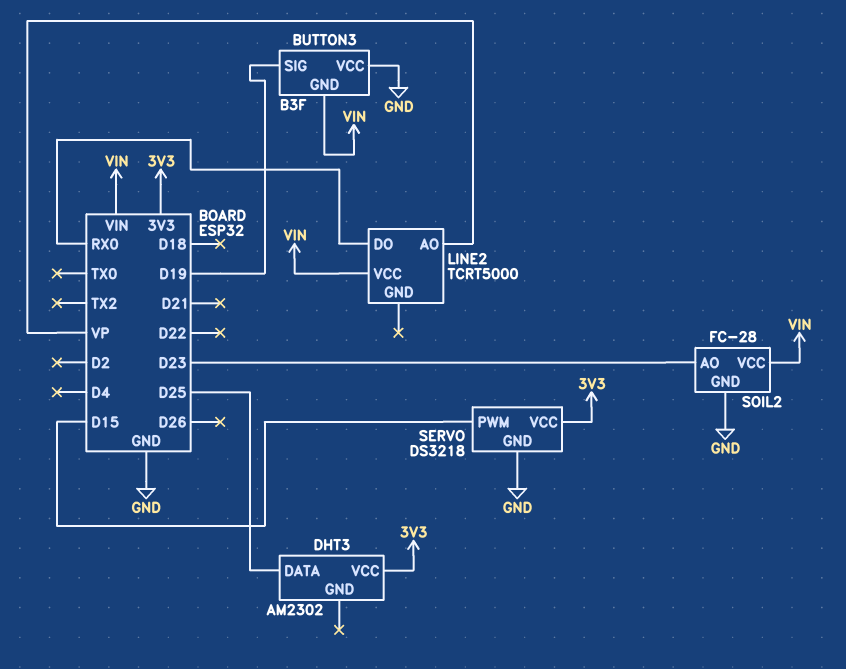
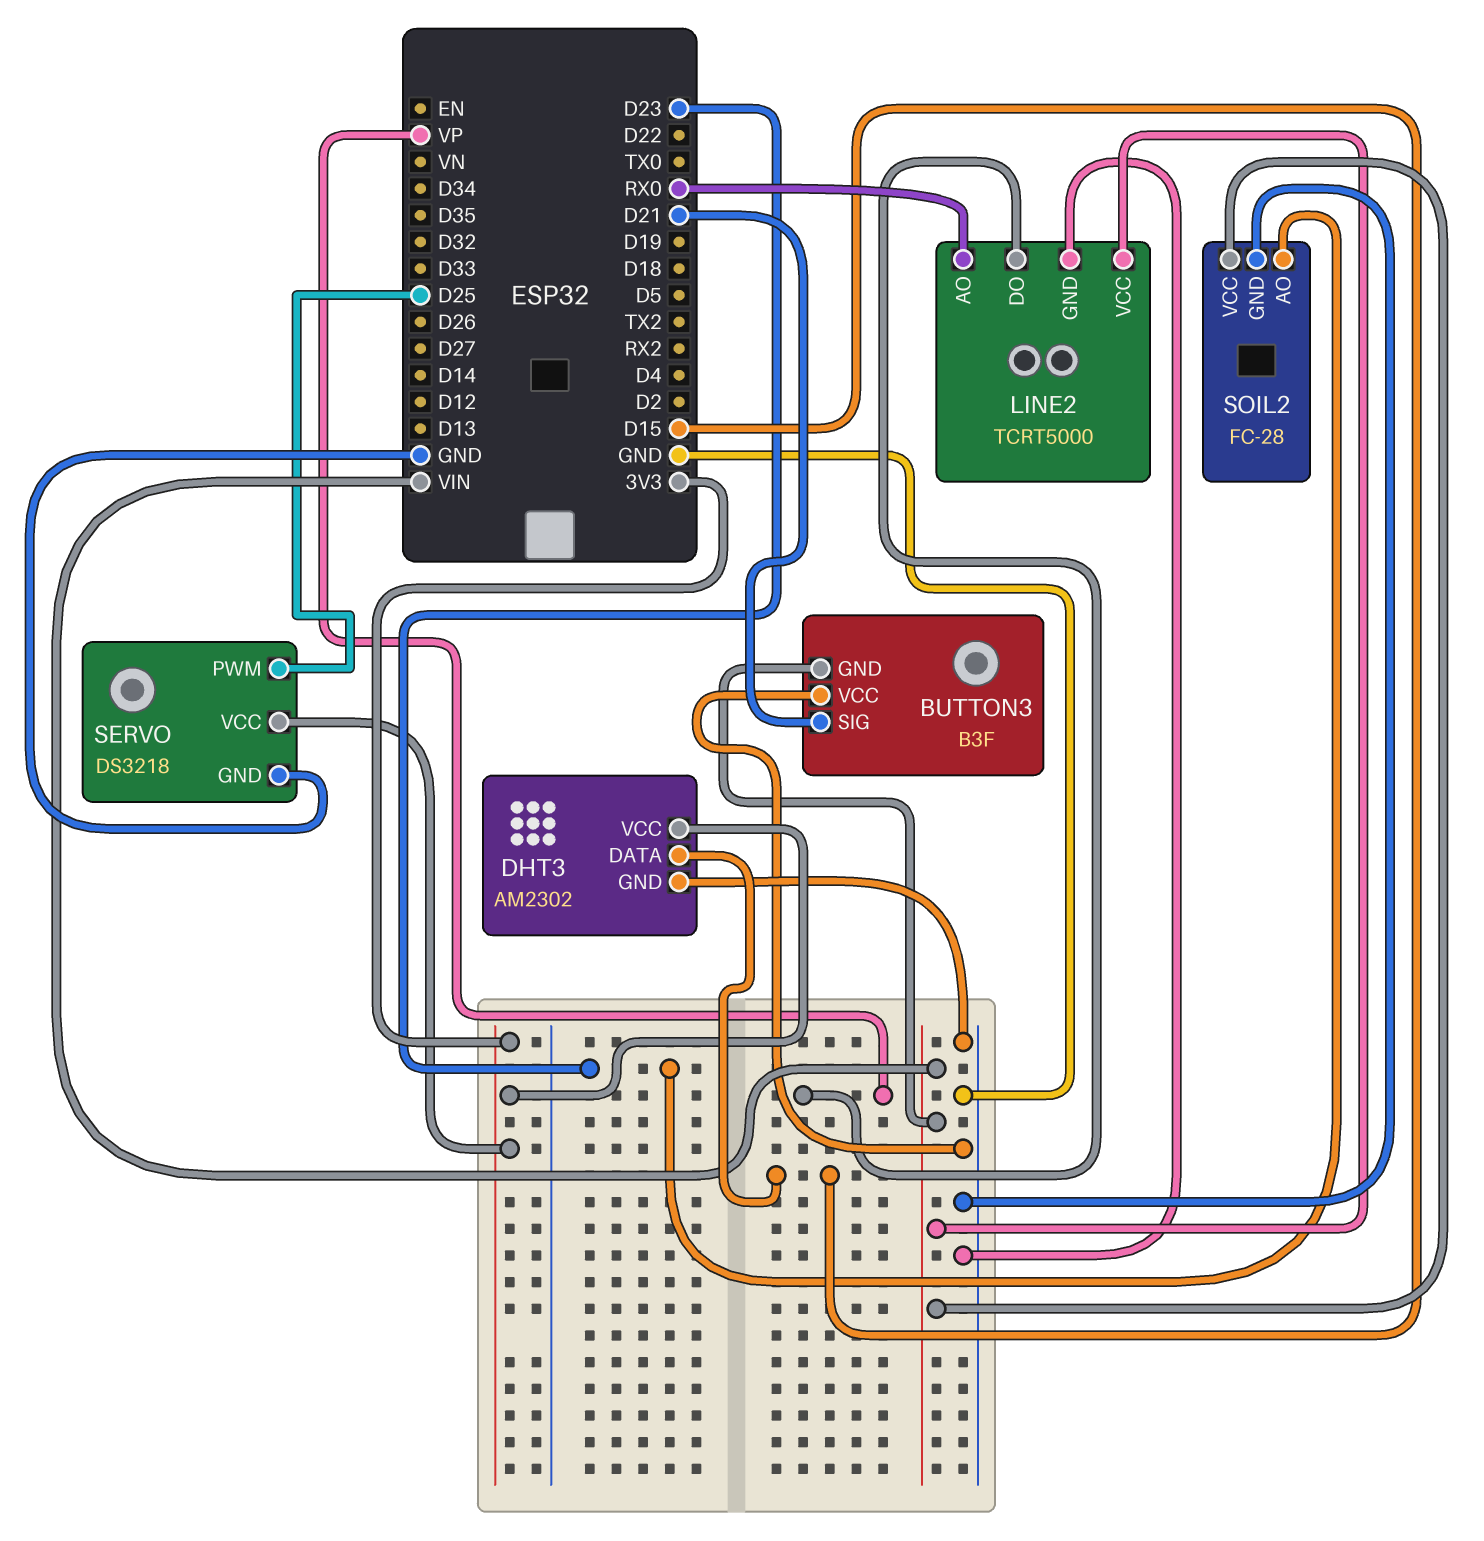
BUTTON3 pin SIG: D19 -> D21
DHT3 pin DATA: D25 -> D15
DHT3 pin GND: none -> GND
LINE2 pin AO: VP -> RX0
LINE2 pin DO: RX0 -> VP
LINE2 pin GND: none -> GND
SERVO pin PWM: D15 -> D25

